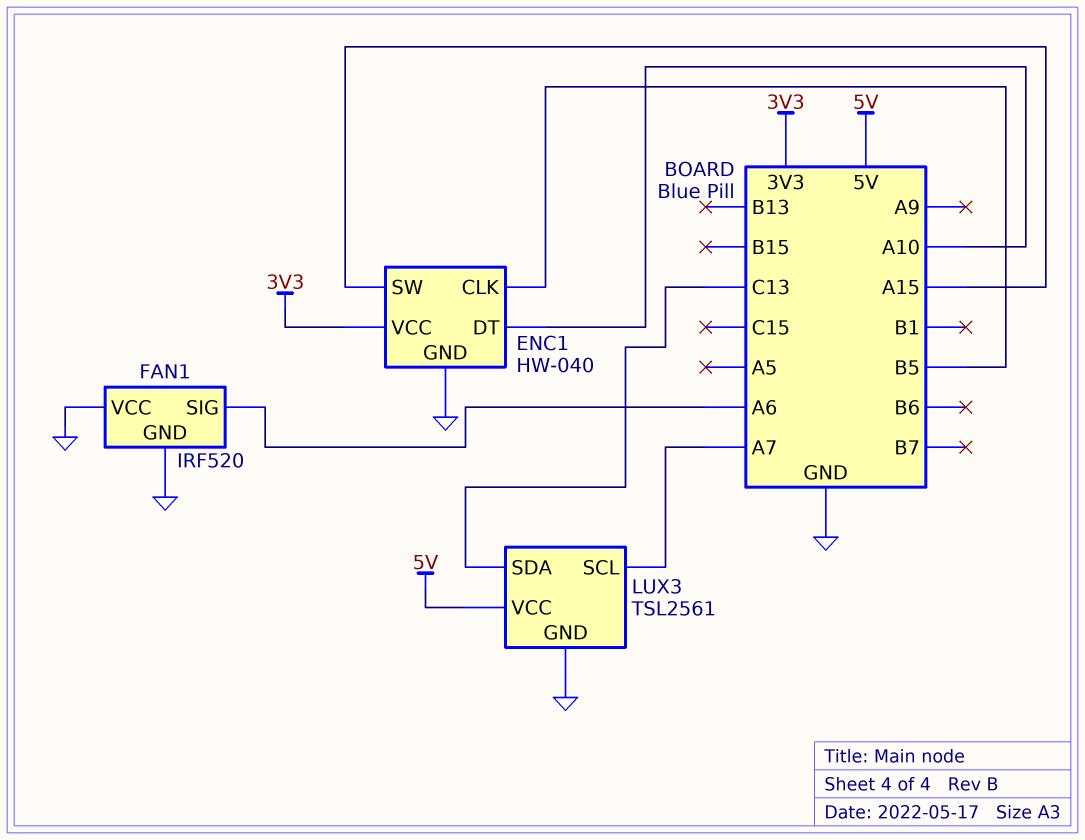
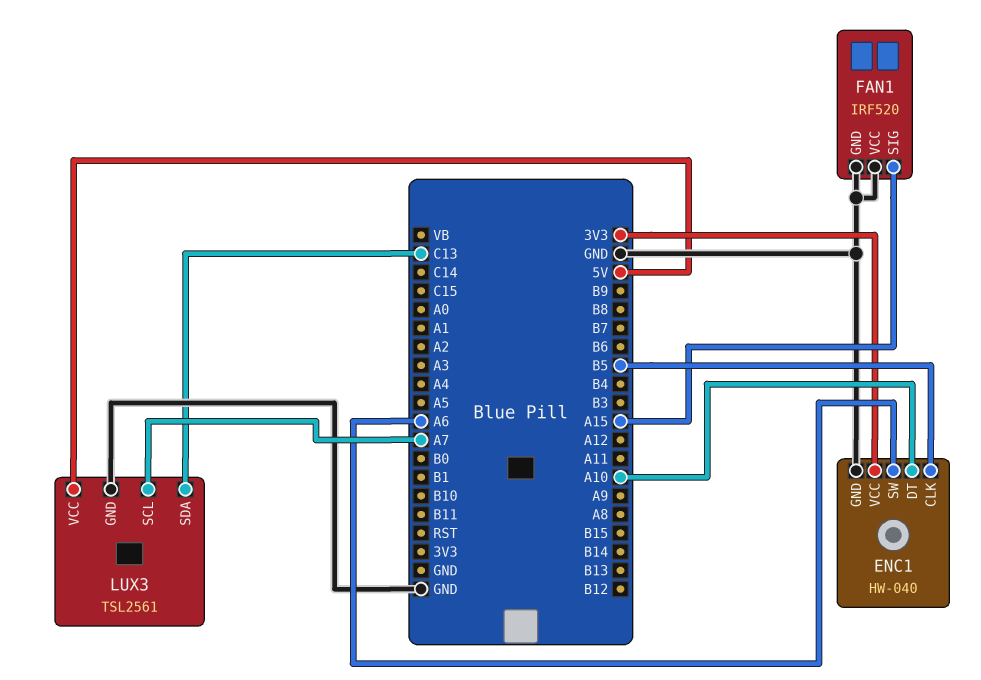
ENC1 pin SW: A15 -> A6
FAN1 pin SIG: A6 -> A15

